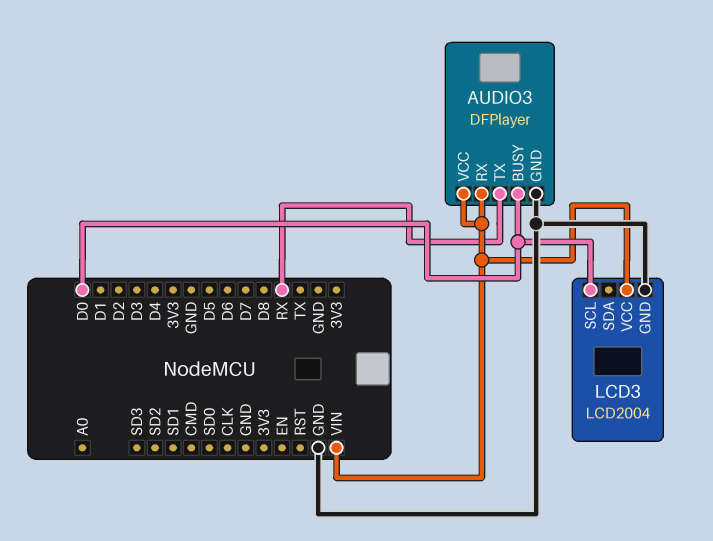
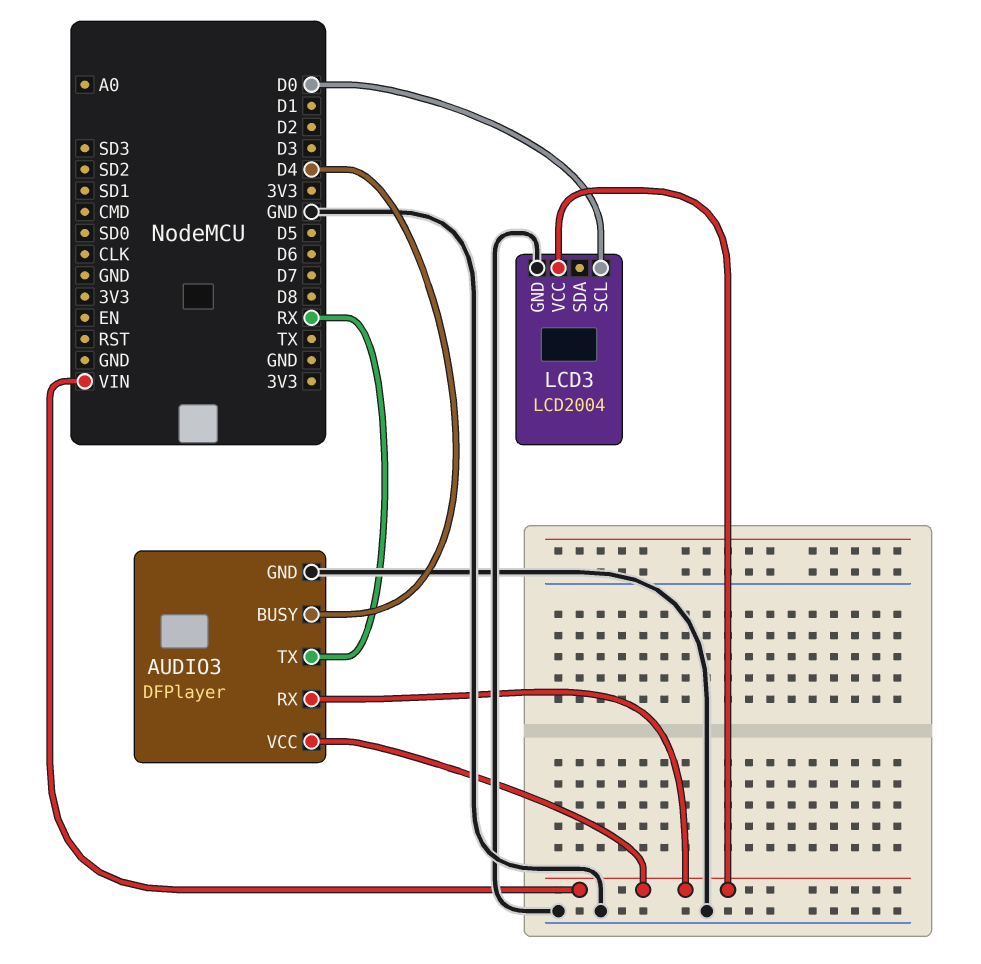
AUDIO3 pin BUSY: D0 -> D4

